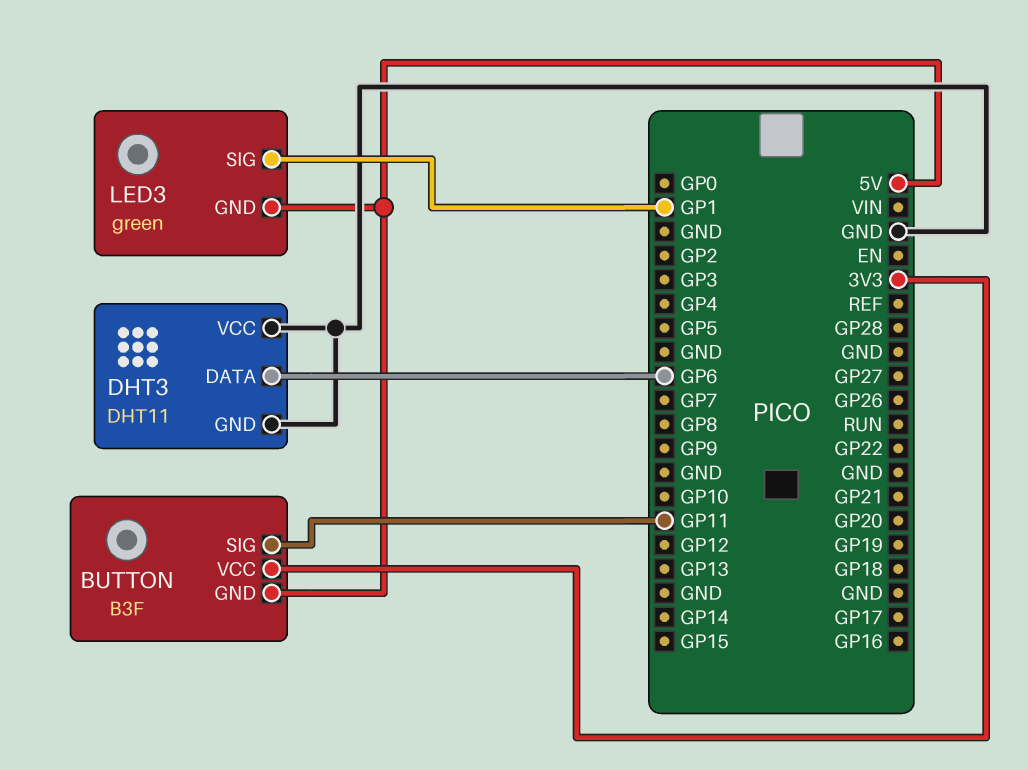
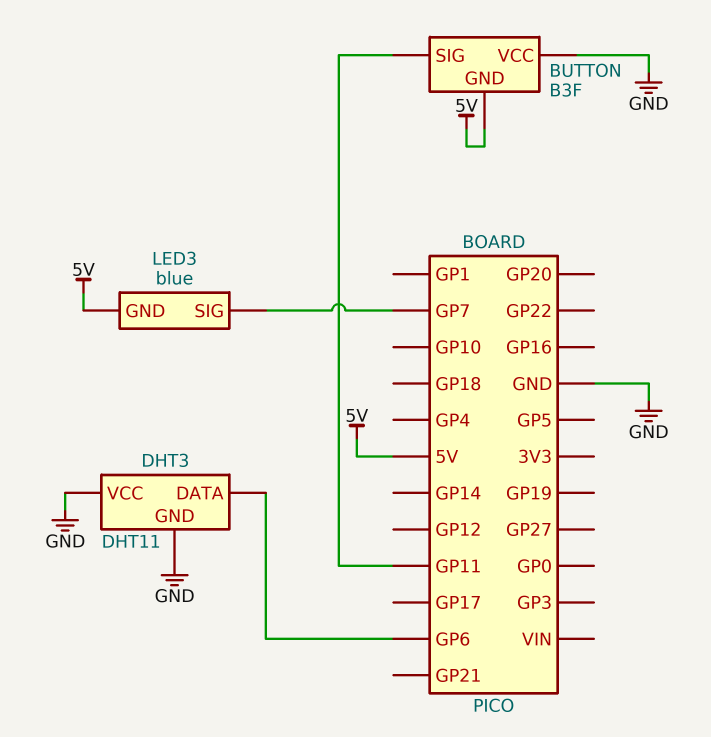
BUTTON pin VCC: 3V3 -> GND
LED3: green -> blue
LED3 pin SIG: GP1 -> GP7

